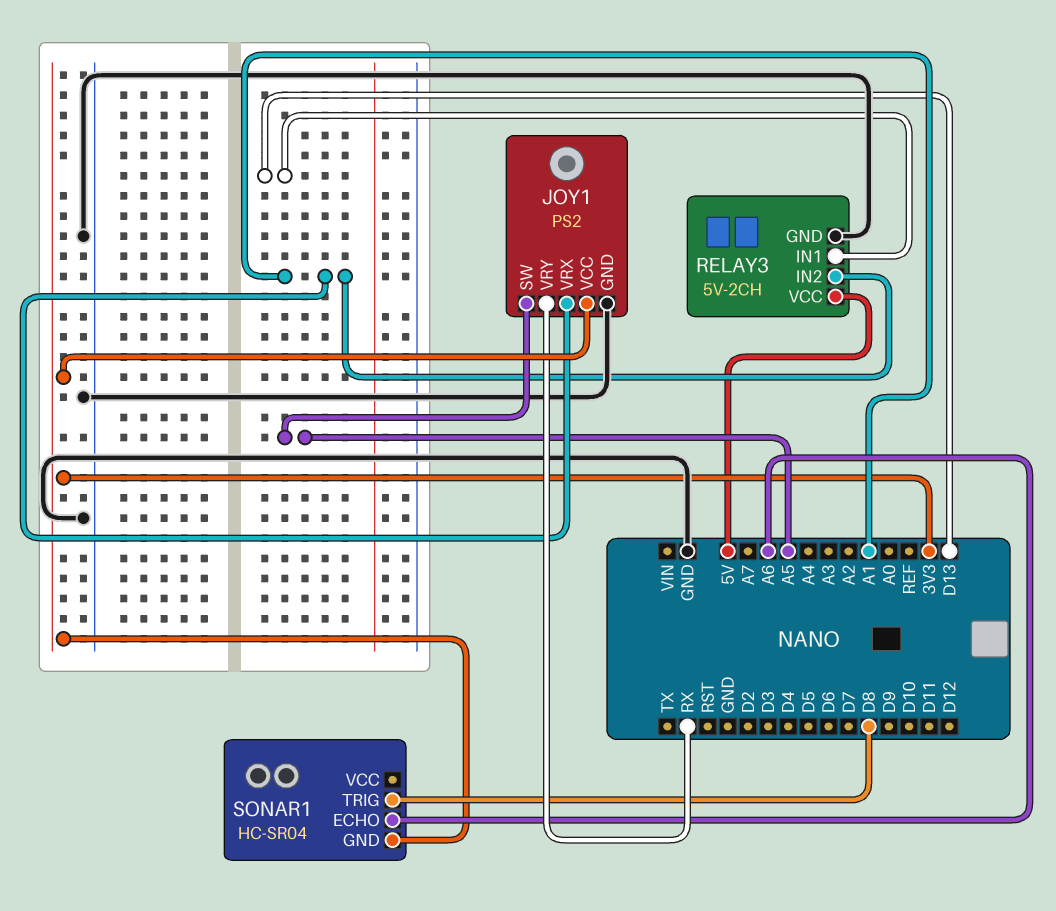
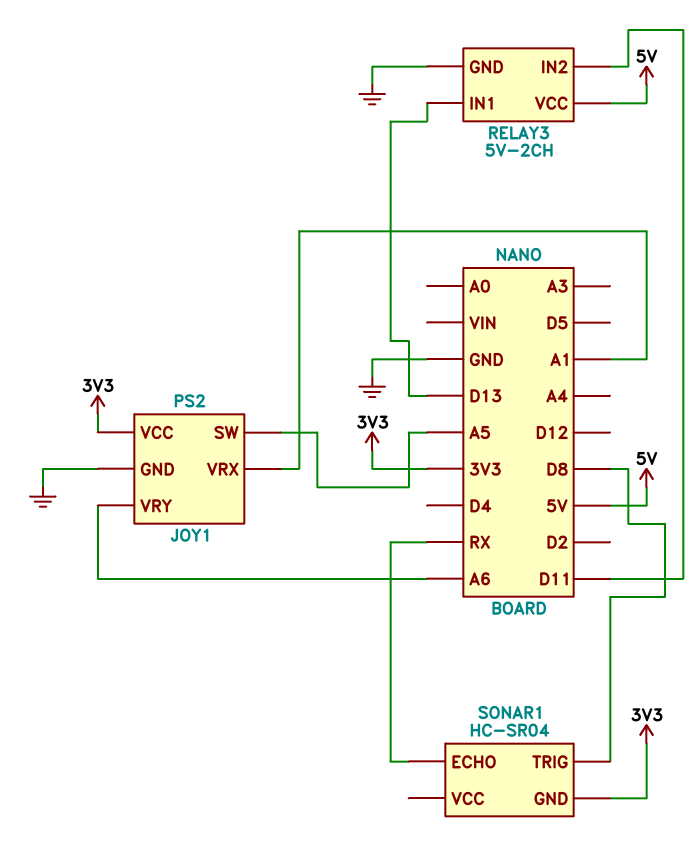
JOY1 pin VRY: RX -> A6
RELAY3 pin IN2: A1 -> D11
SONAR1 pin ECHO: A6 -> RX

